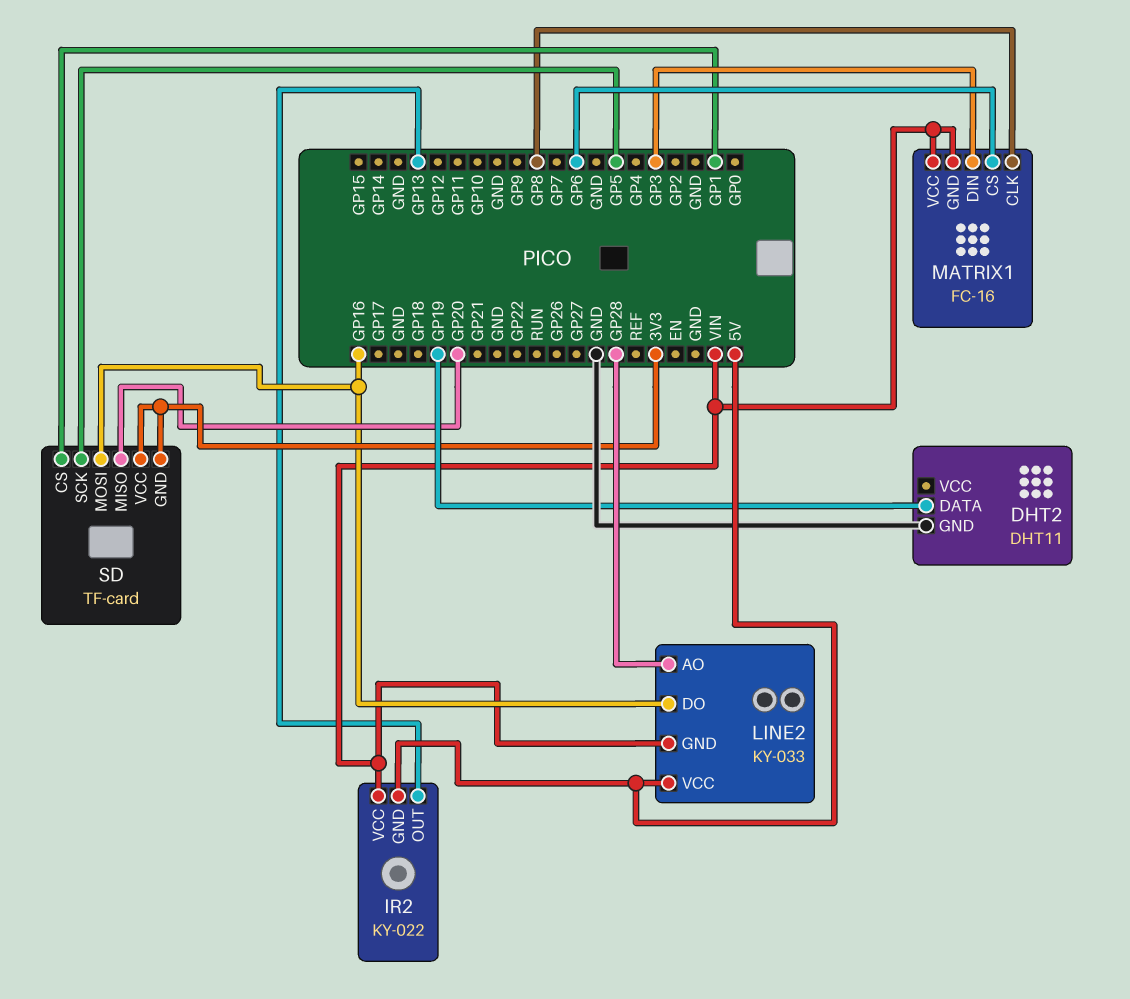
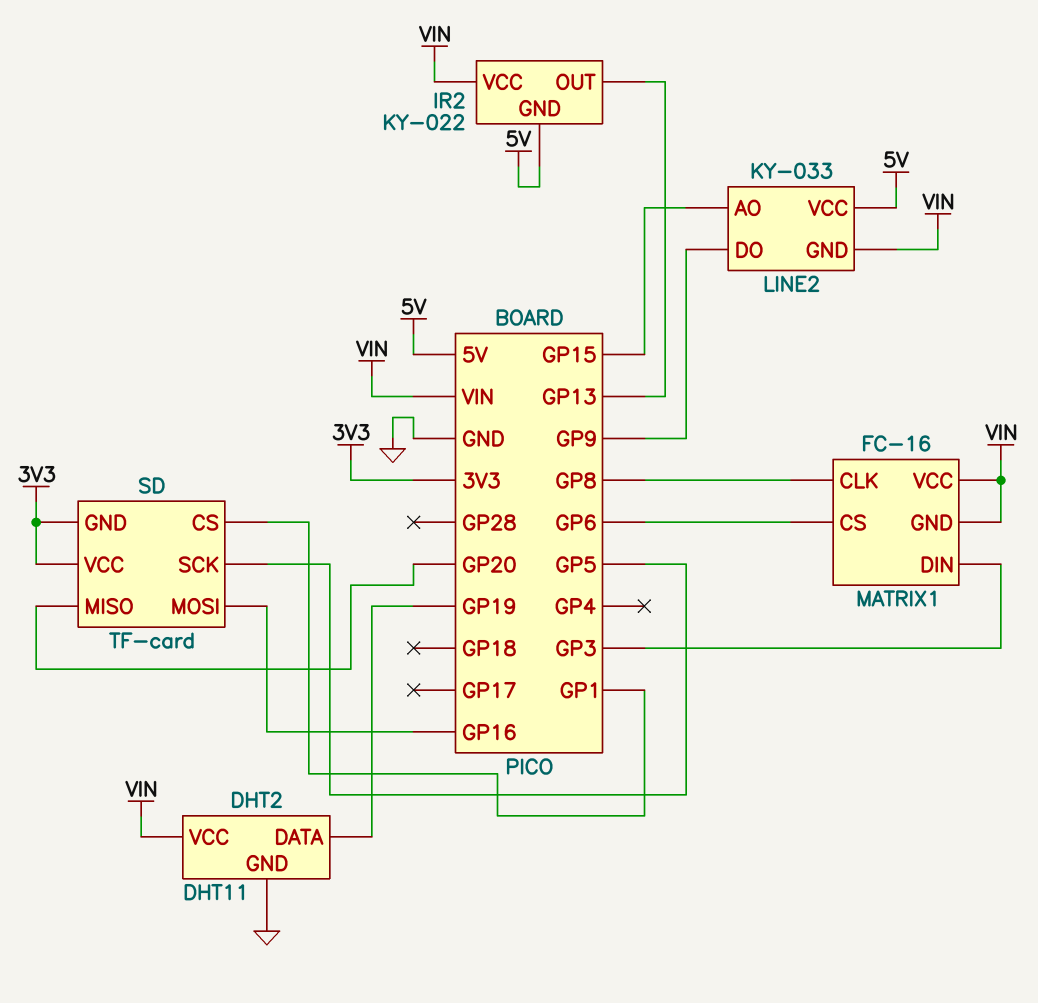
DHT2 pin VCC: none -> VIN
LINE2 pin AO: GP28 -> GP15
LINE2 pin DO: GP16 -> GP9

